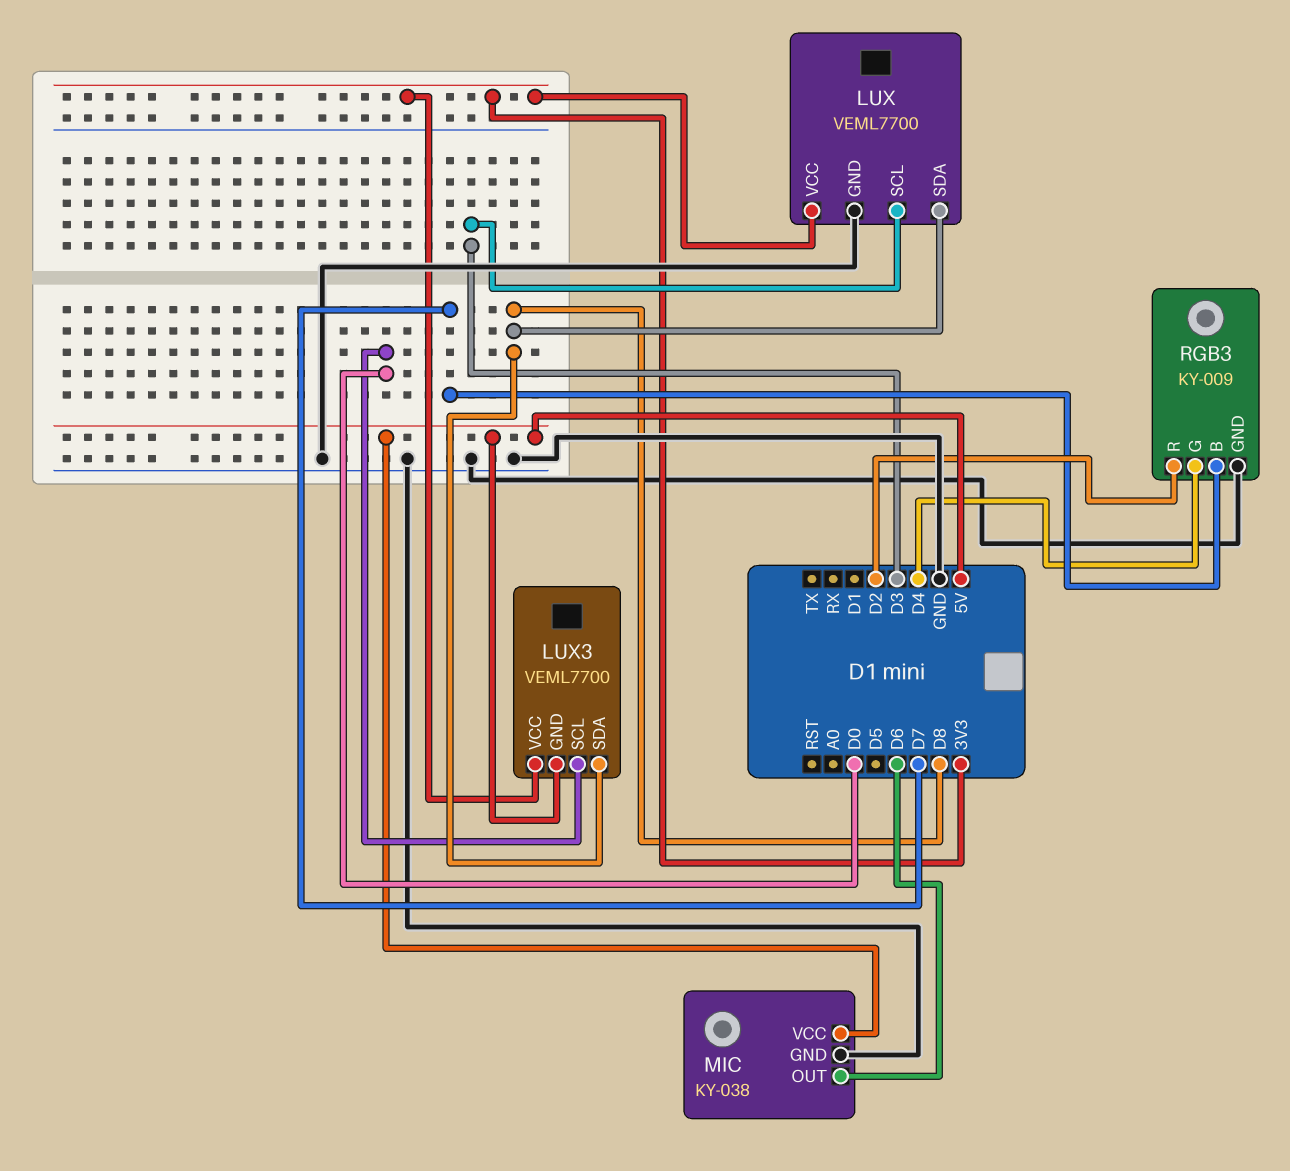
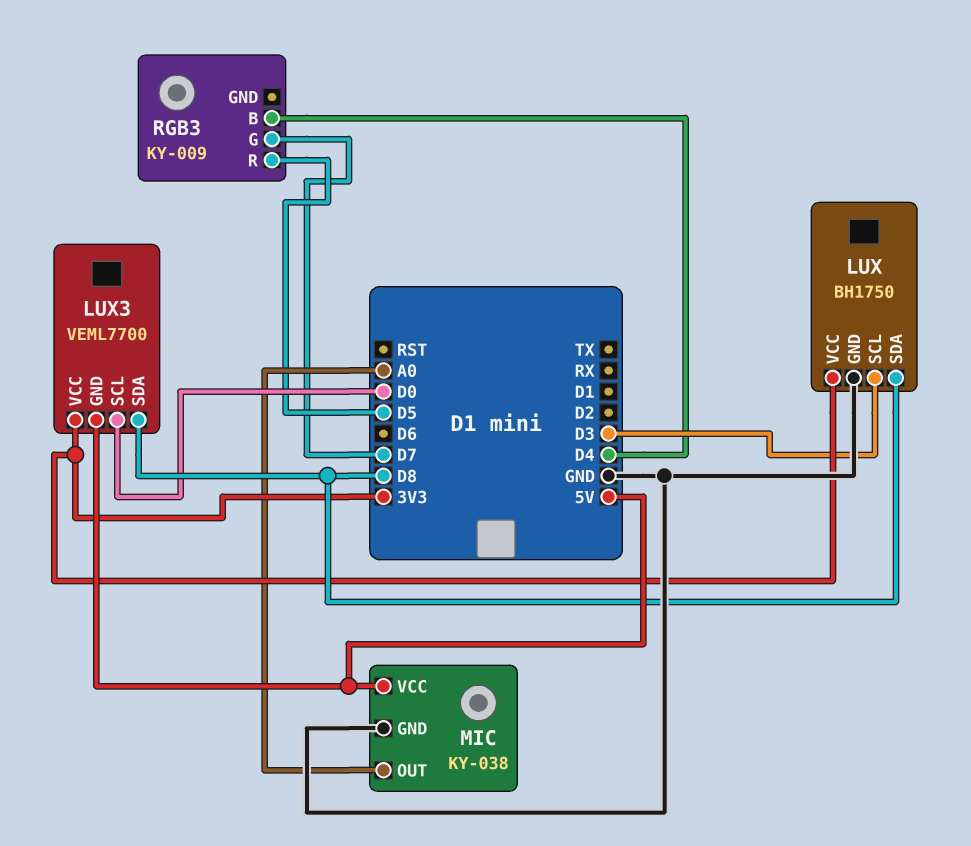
LUX: VEML7700 -> BH1750
MIC pin OUT: D6 -> A0
RGB3 pin B: D7 -> D4
RGB3 pin G: D4 -> D7
RGB3 pin GND: GND -> none
RGB3 pin R: D2 -> D5

